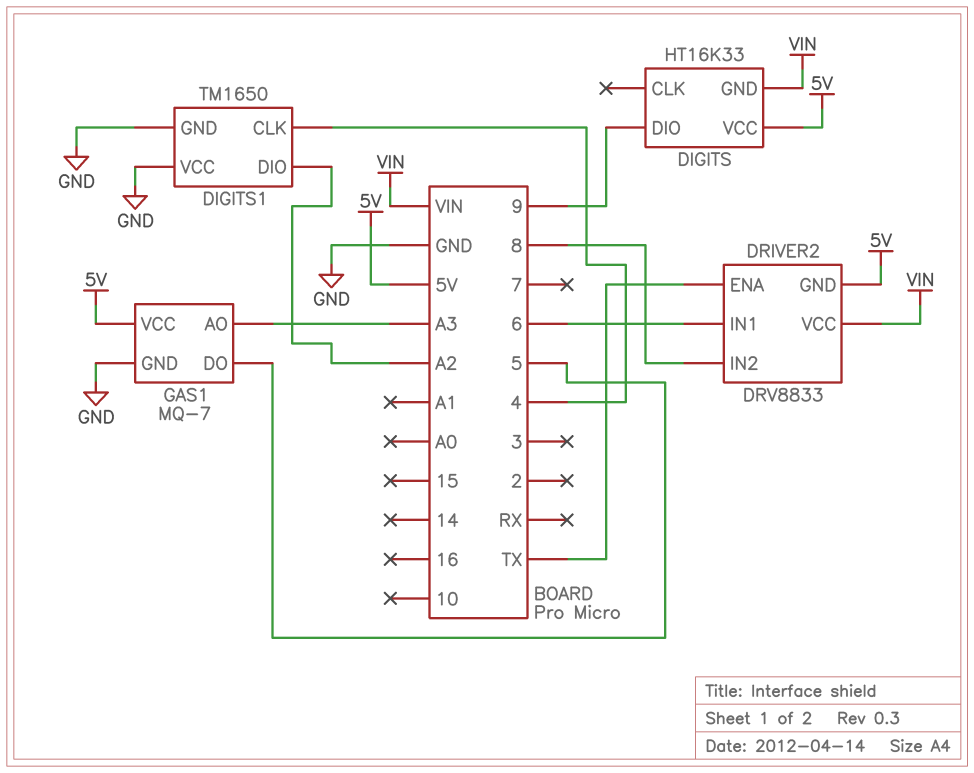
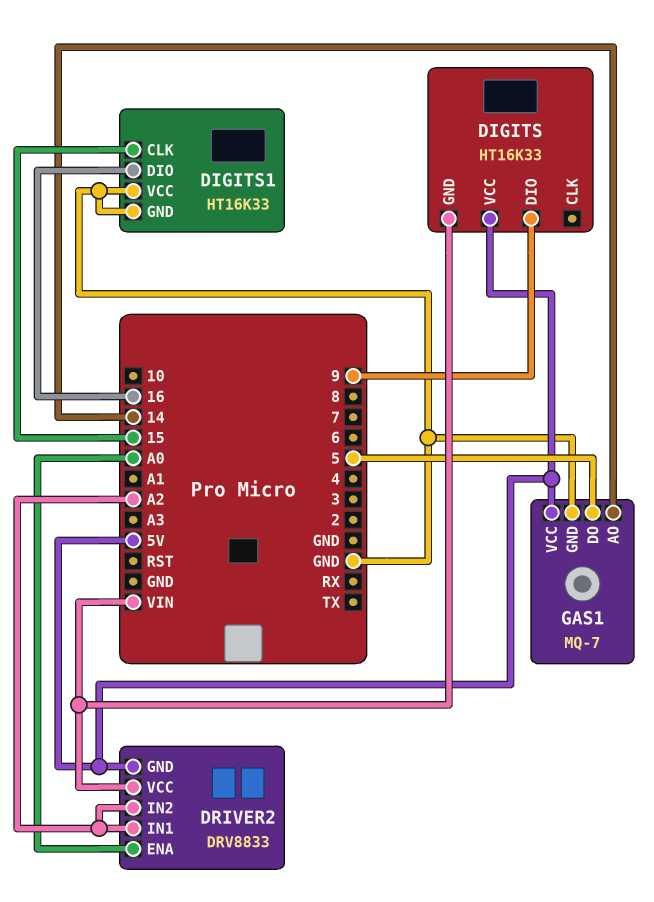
DIGITS1: TM1650 -> HT16K33
DIGITS1 pin CLK: 4 -> 15
DIGITS1 pin DIO: A2 -> 16
DRIVER2 pin ENA: TX -> A0
DRIVER2 pin IN1: 6 -> A2
DRIVER2 pin IN2: 8 -> A2
GAS1 pin AO: A3 -> 14

